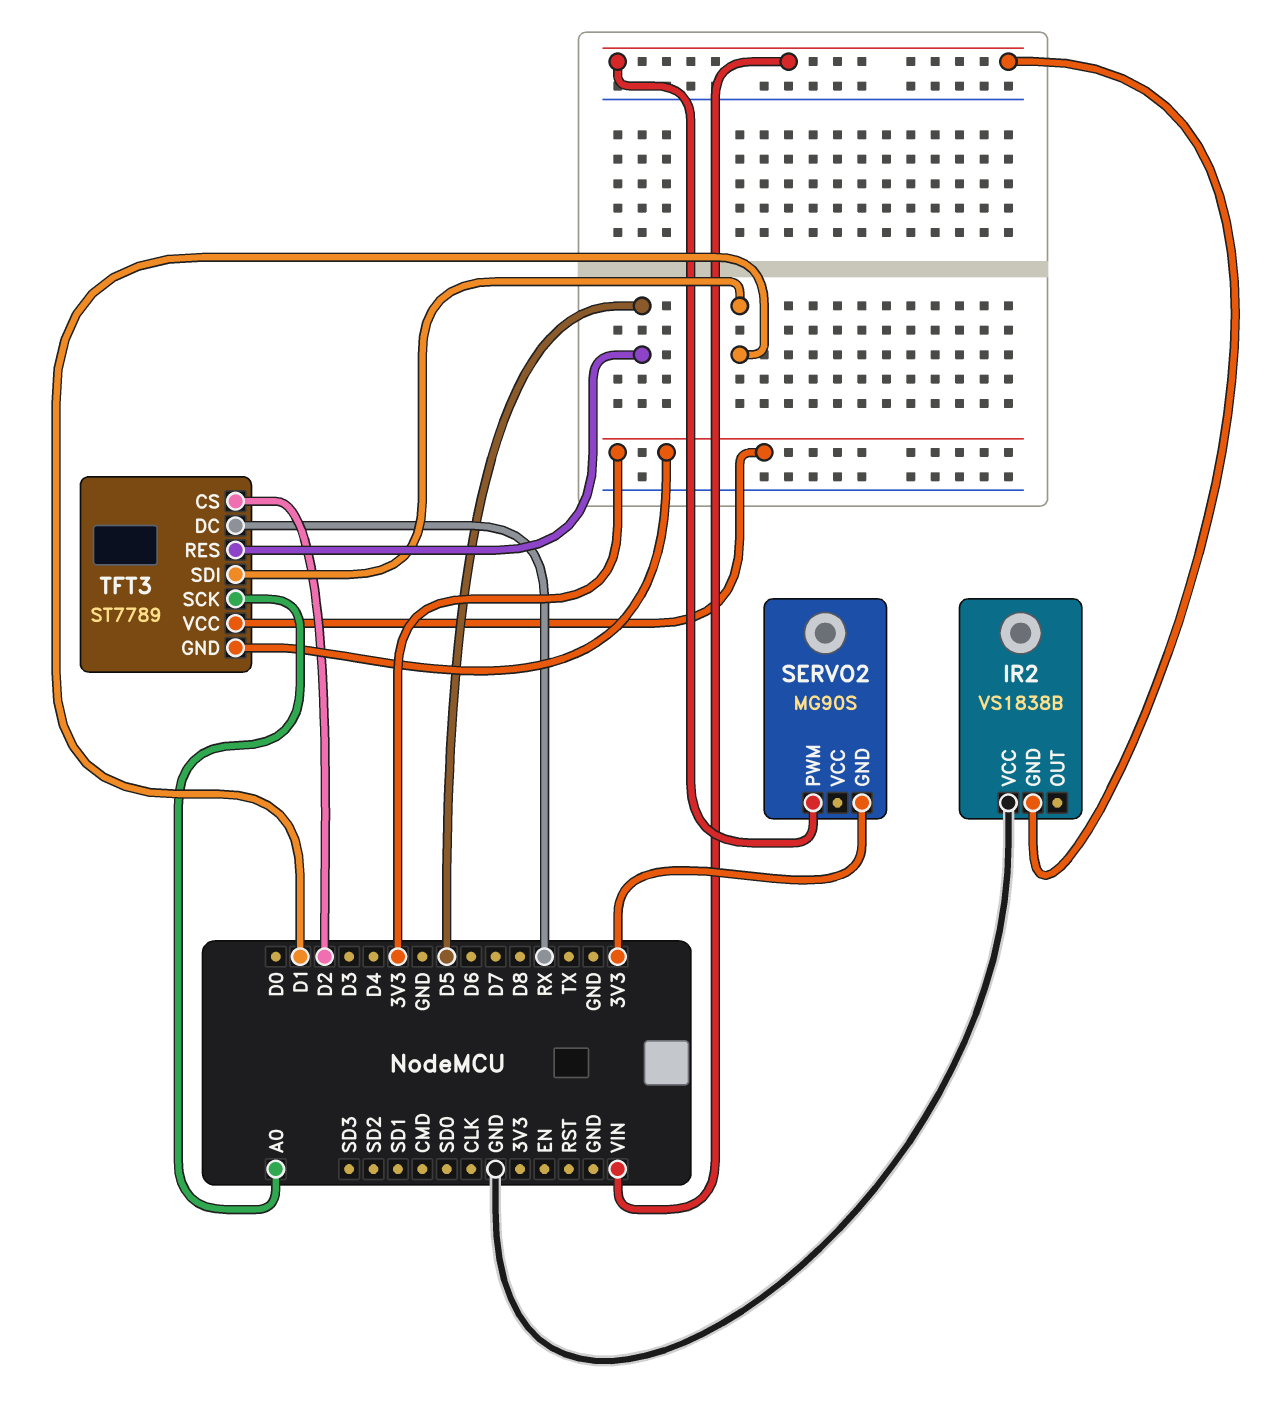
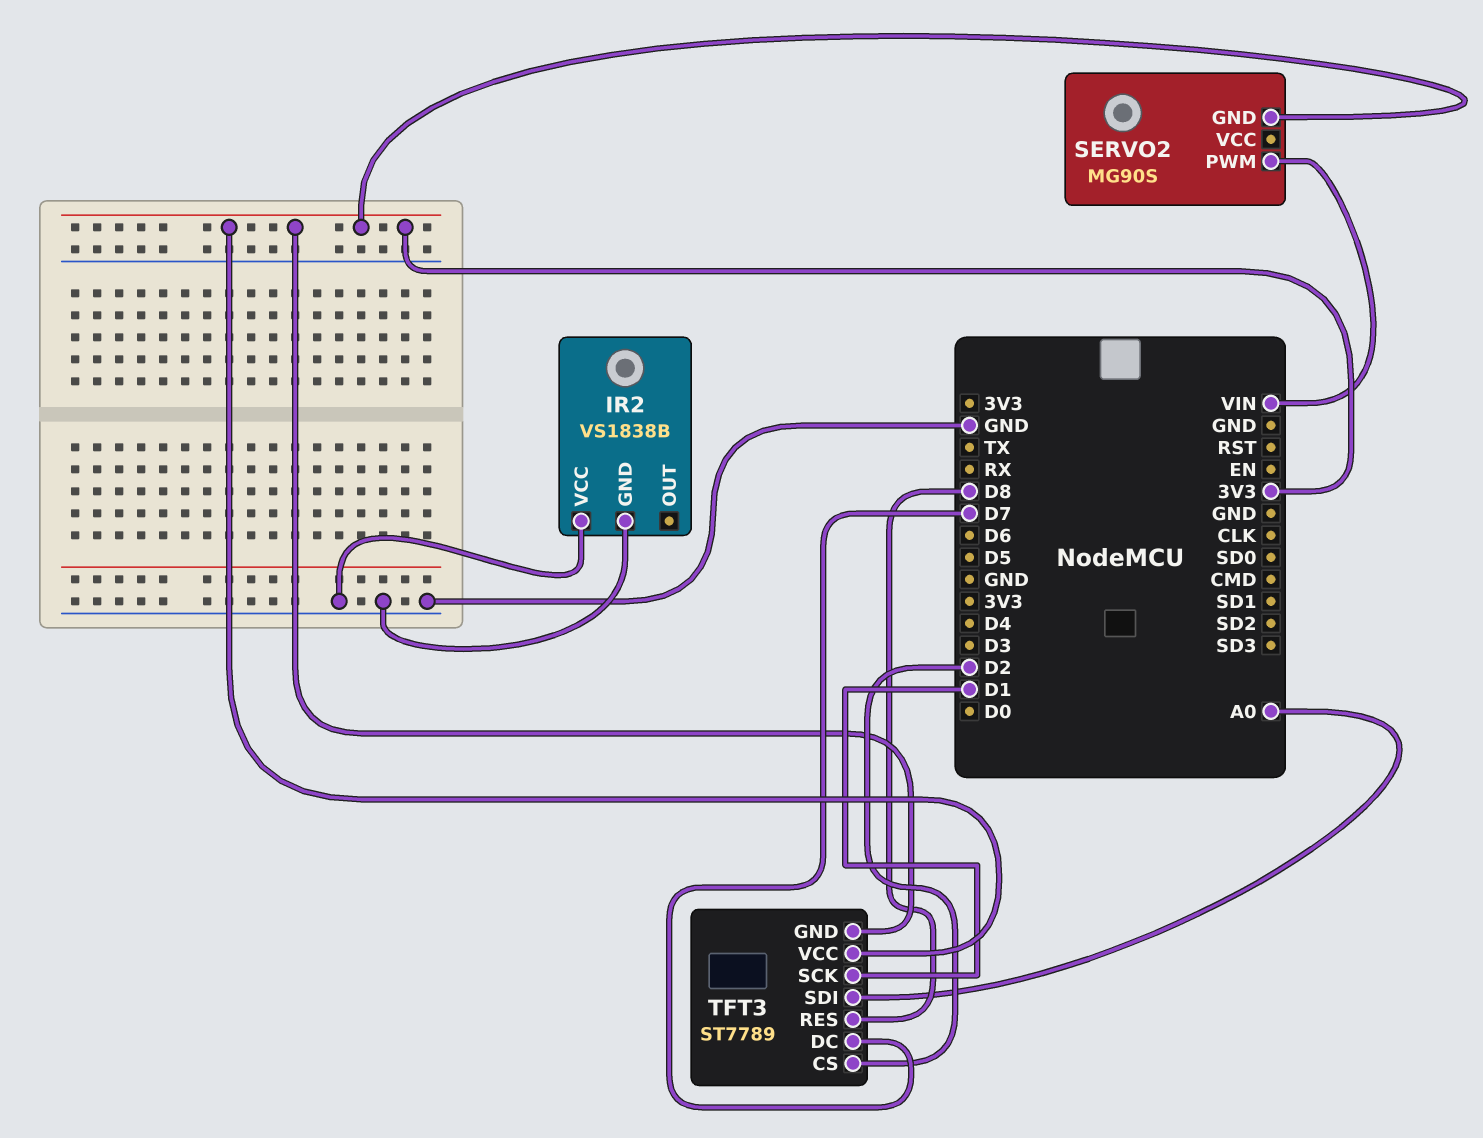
IR2 pin GND: VIN -> GND
TFT3 pin DC: RX -> D7
TFT3 pin RES: D5 -> D8
TFT3 pin SCK: A0 -> D1
TFT3 pin SDI: D1 -> A0

